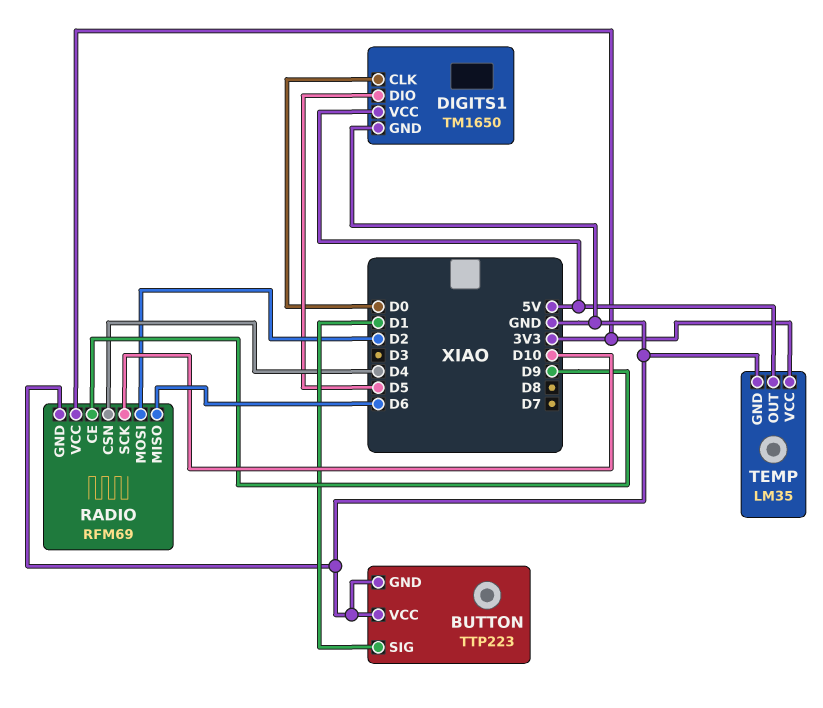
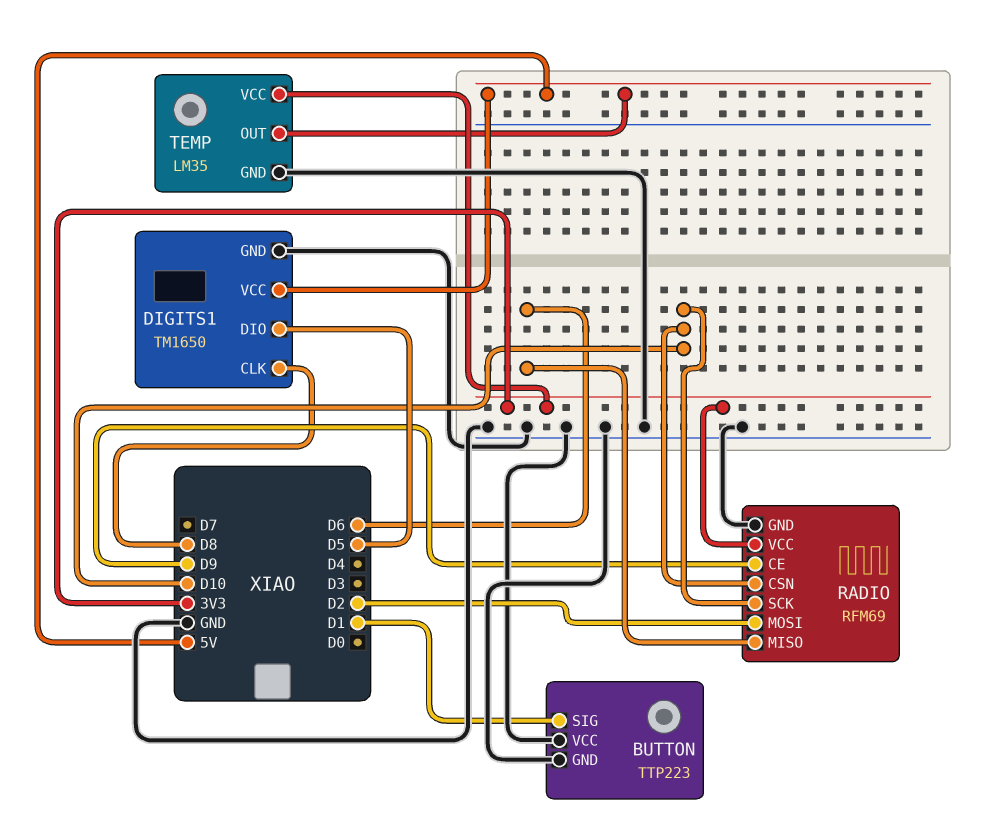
DIGITS1 pin CLK: D0 -> D8
RADIO pin CSN: D4 -> D10

